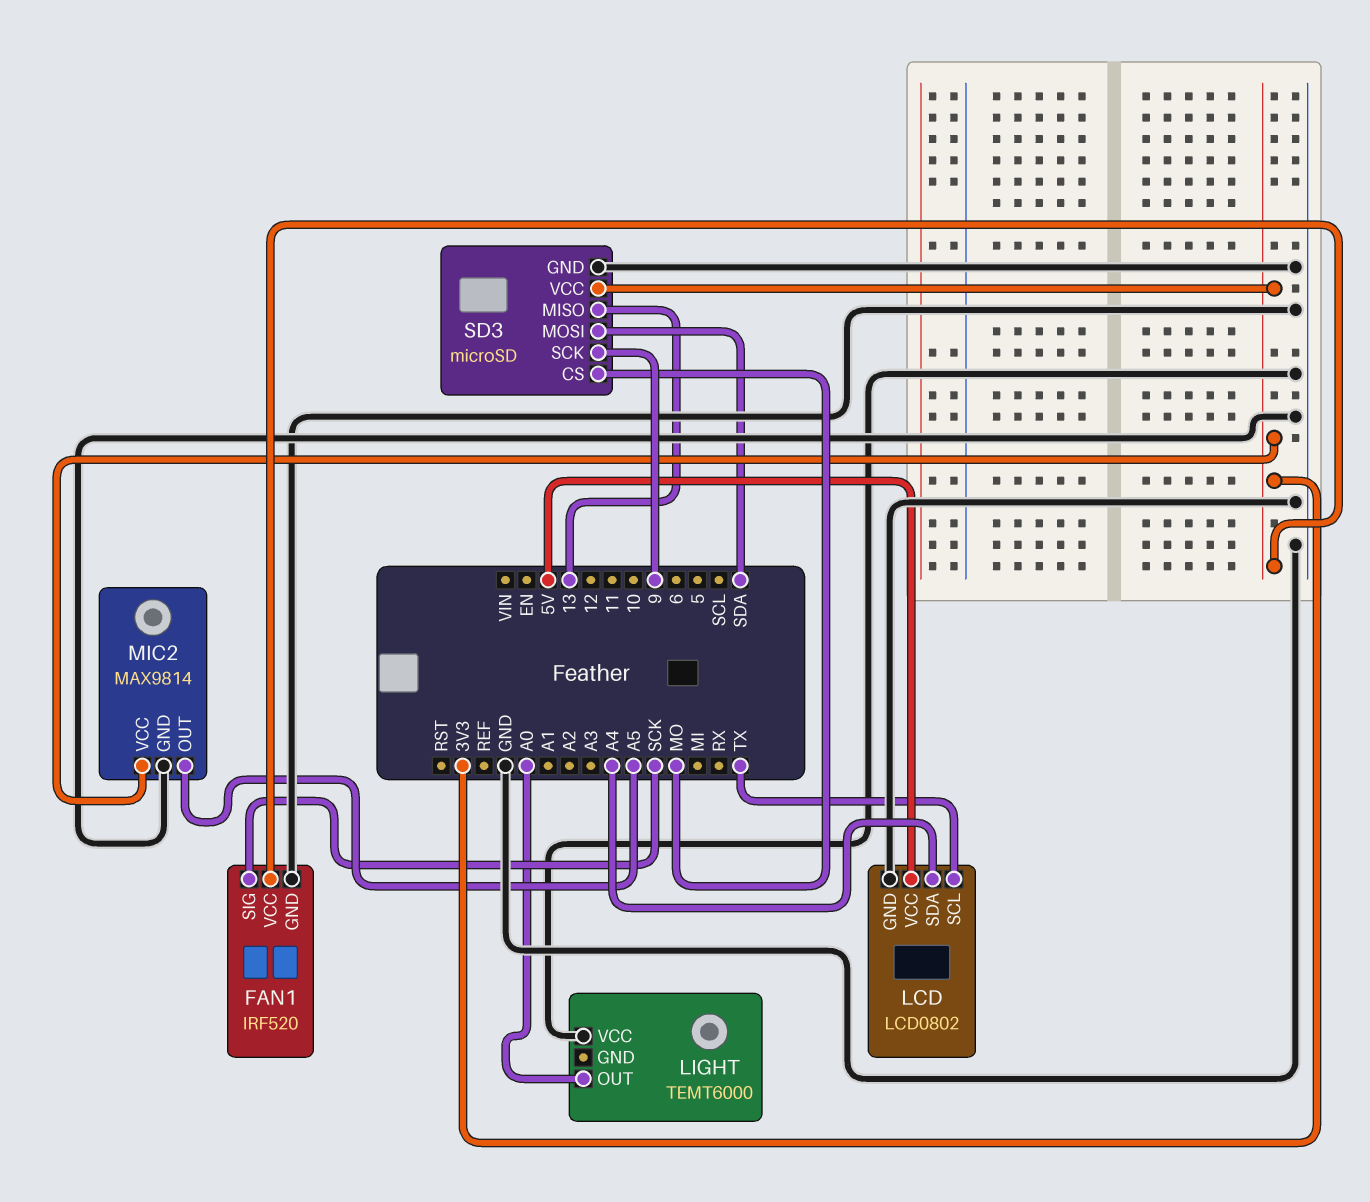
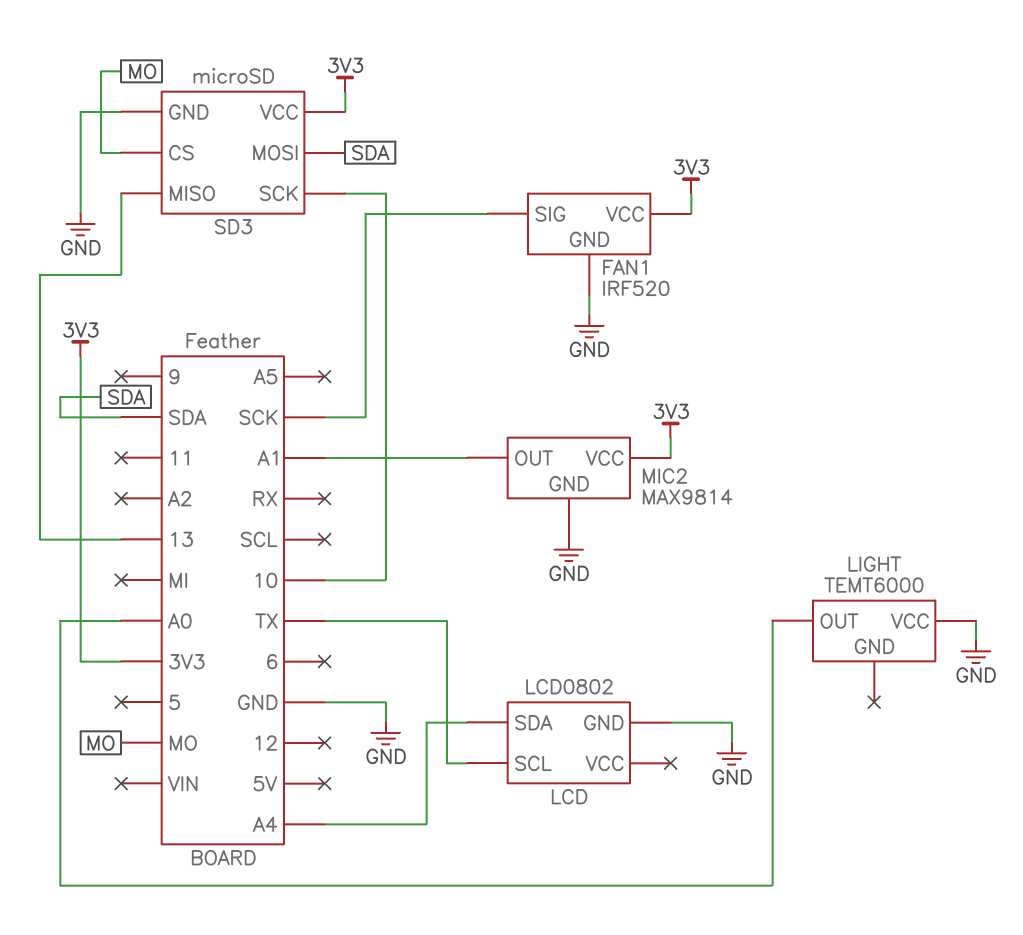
LCD pin VCC: 5V -> none
MIC2 pin OUT: A5 -> A1
SD3 pin SCK: 9 -> 10

